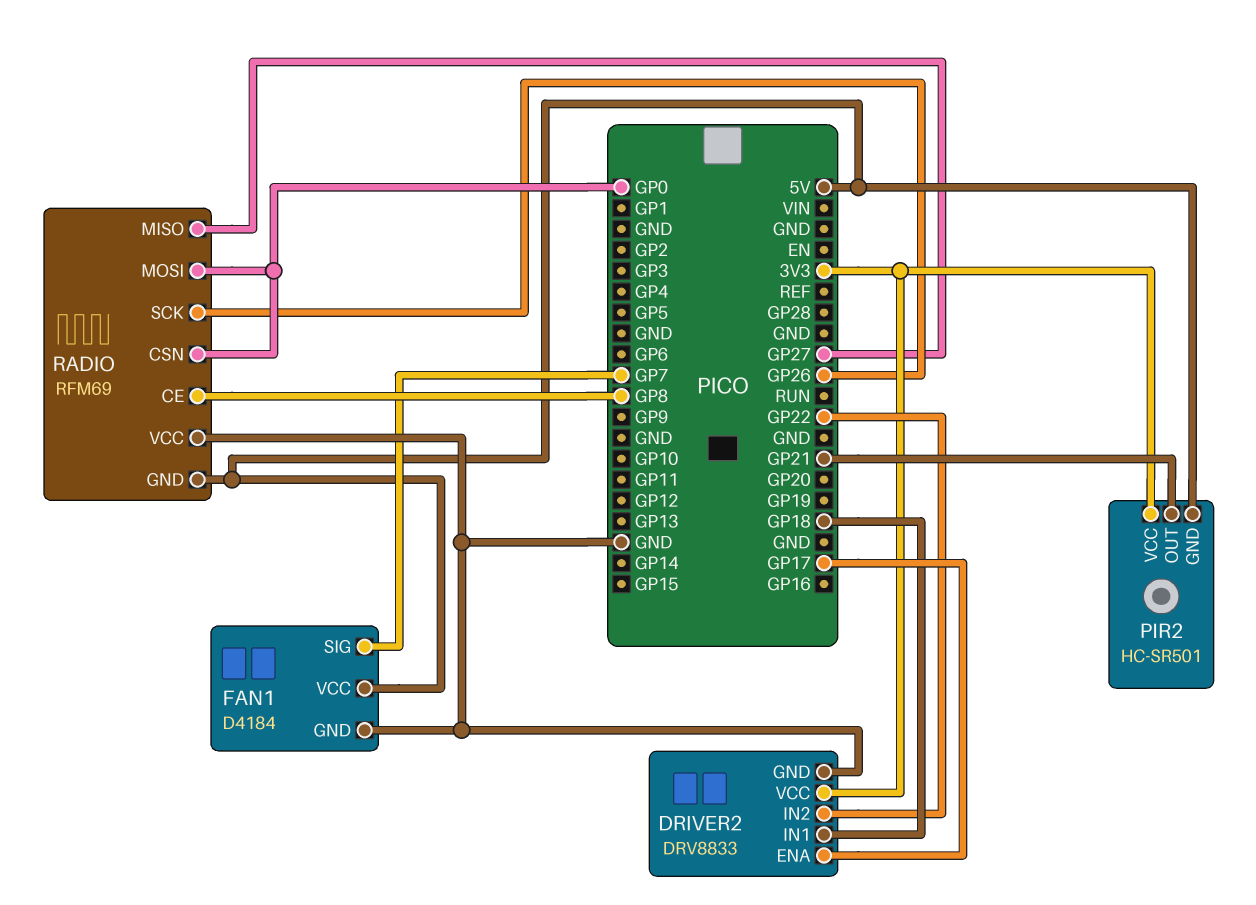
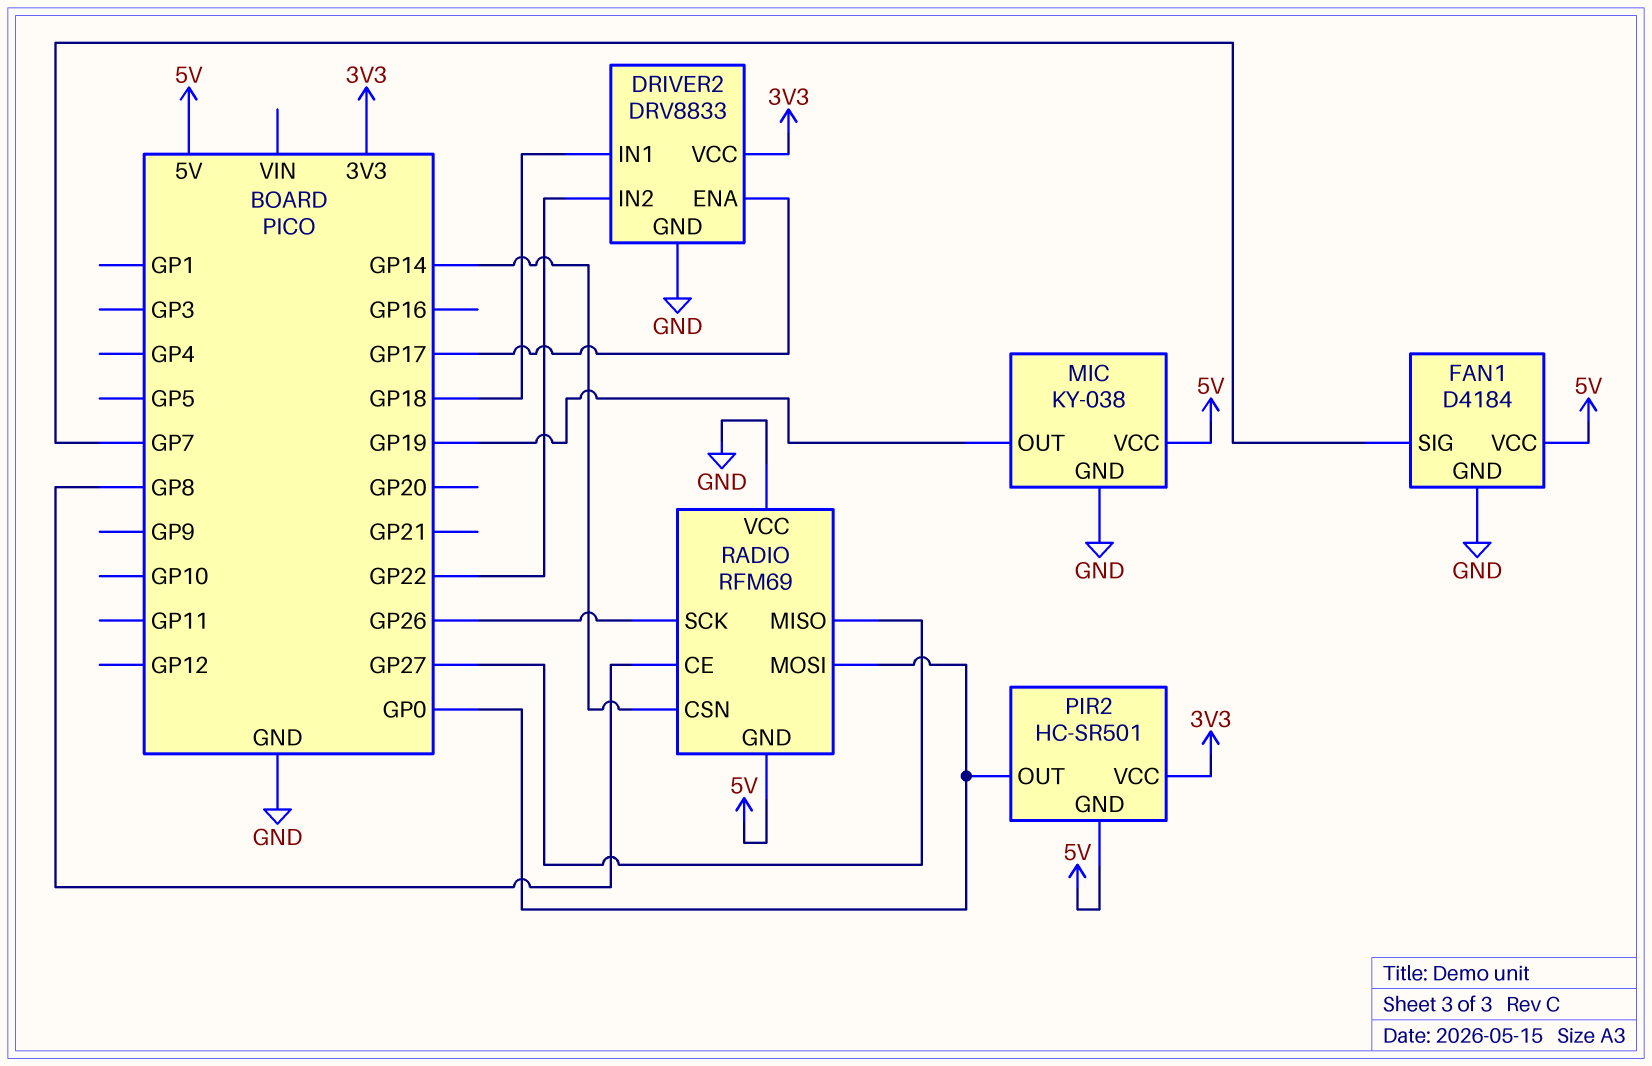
MIC: none -> KY-038
MIC pin GND: none -> GND
MIC pin OUT: none -> GP19
MIC pin VCC: none -> 5V
PIR2 pin OUT: GP21 -> GP0
RADIO pin CSN: GP0 -> GP14

